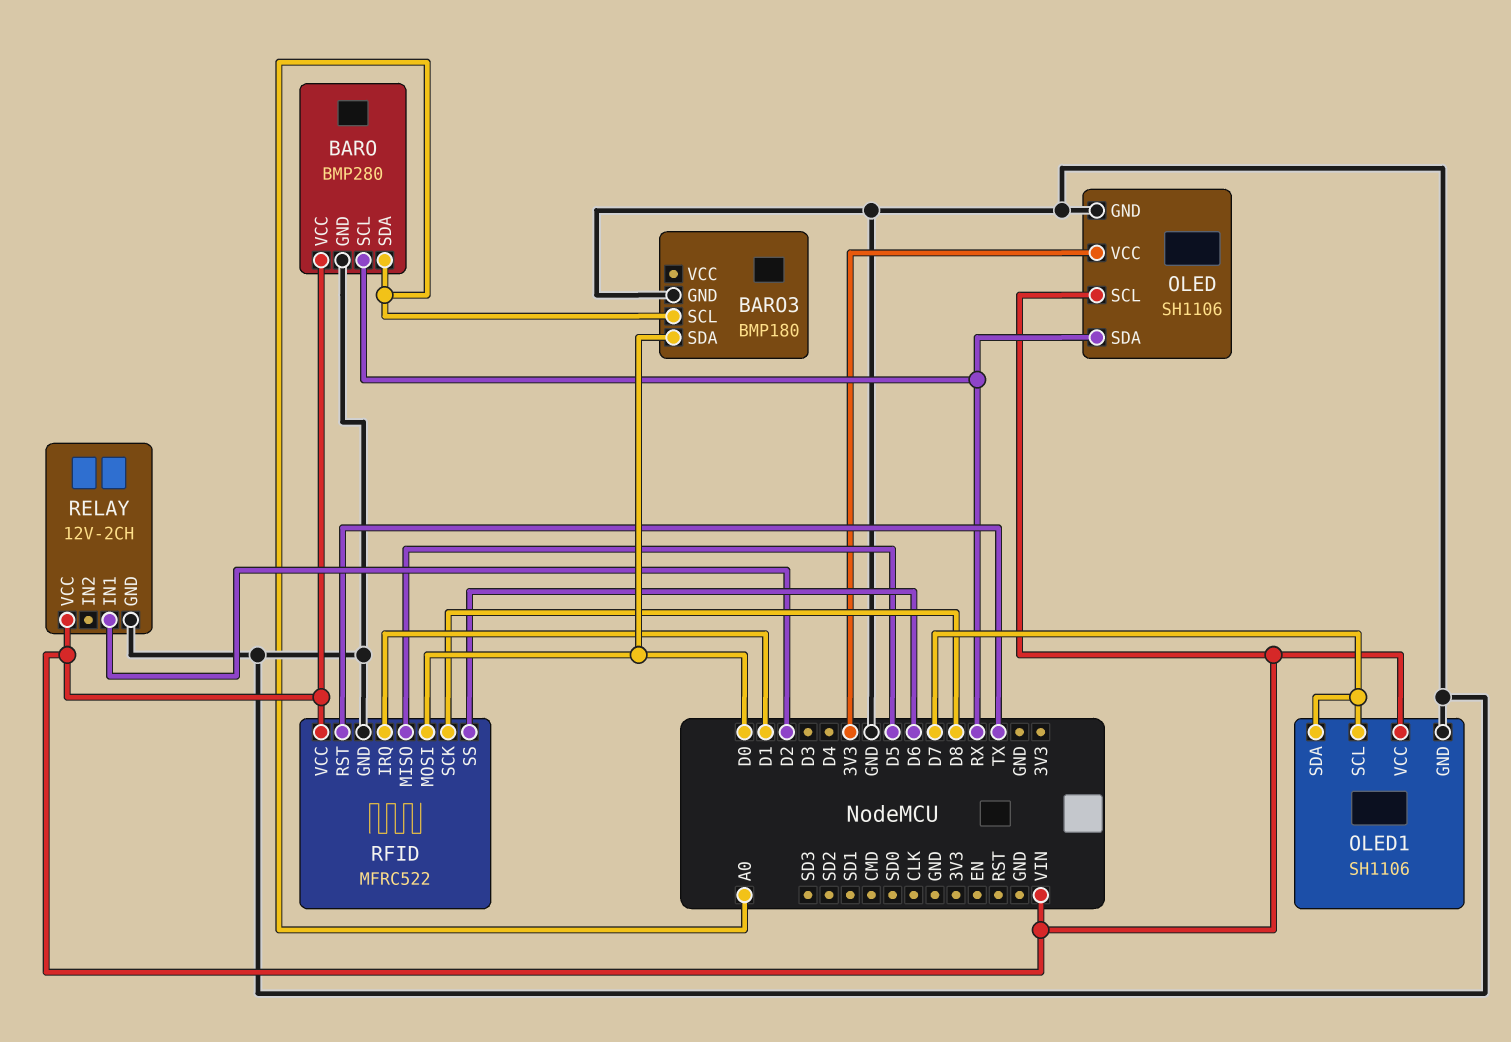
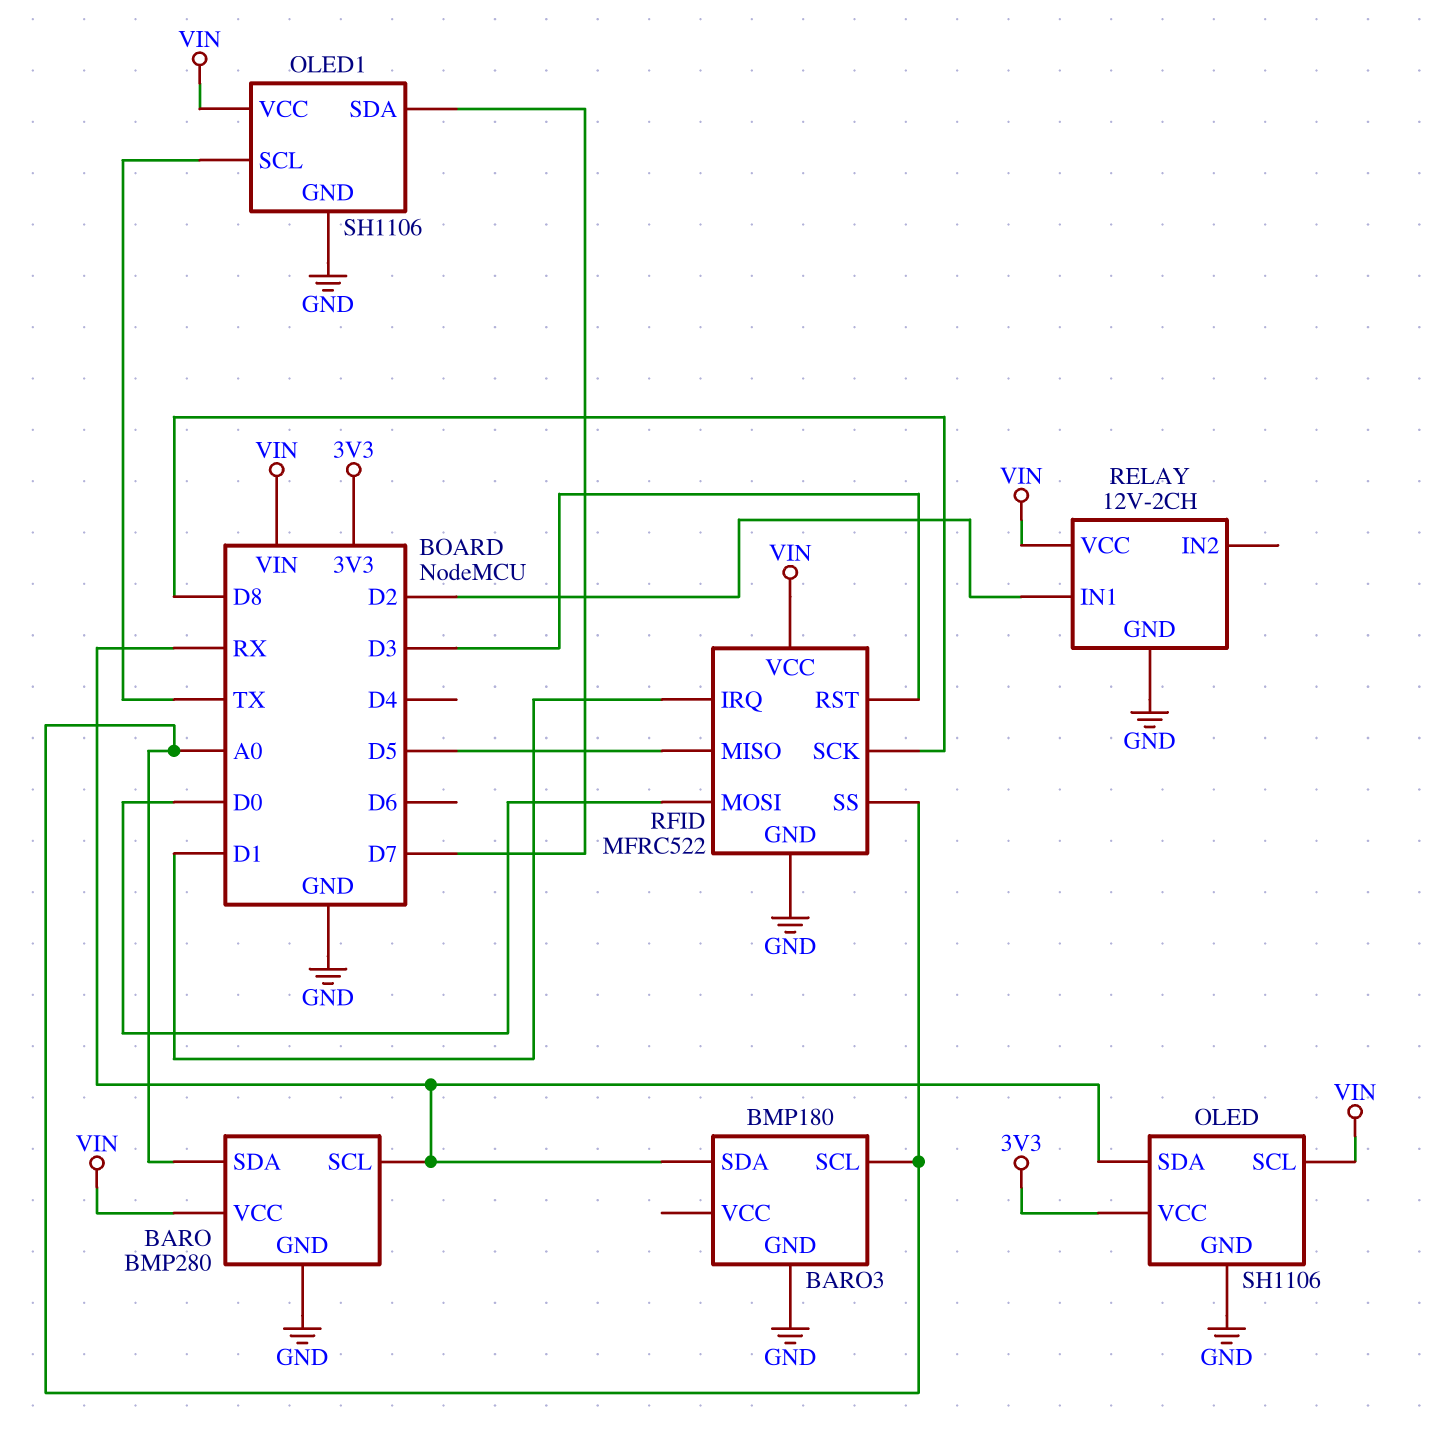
BARO3 pin SDA: D0 -> RX
OLED1 pin SCL: D7 -> TX
RFID pin RST: TX -> D3
RFID pin SS: D6 -> A0

